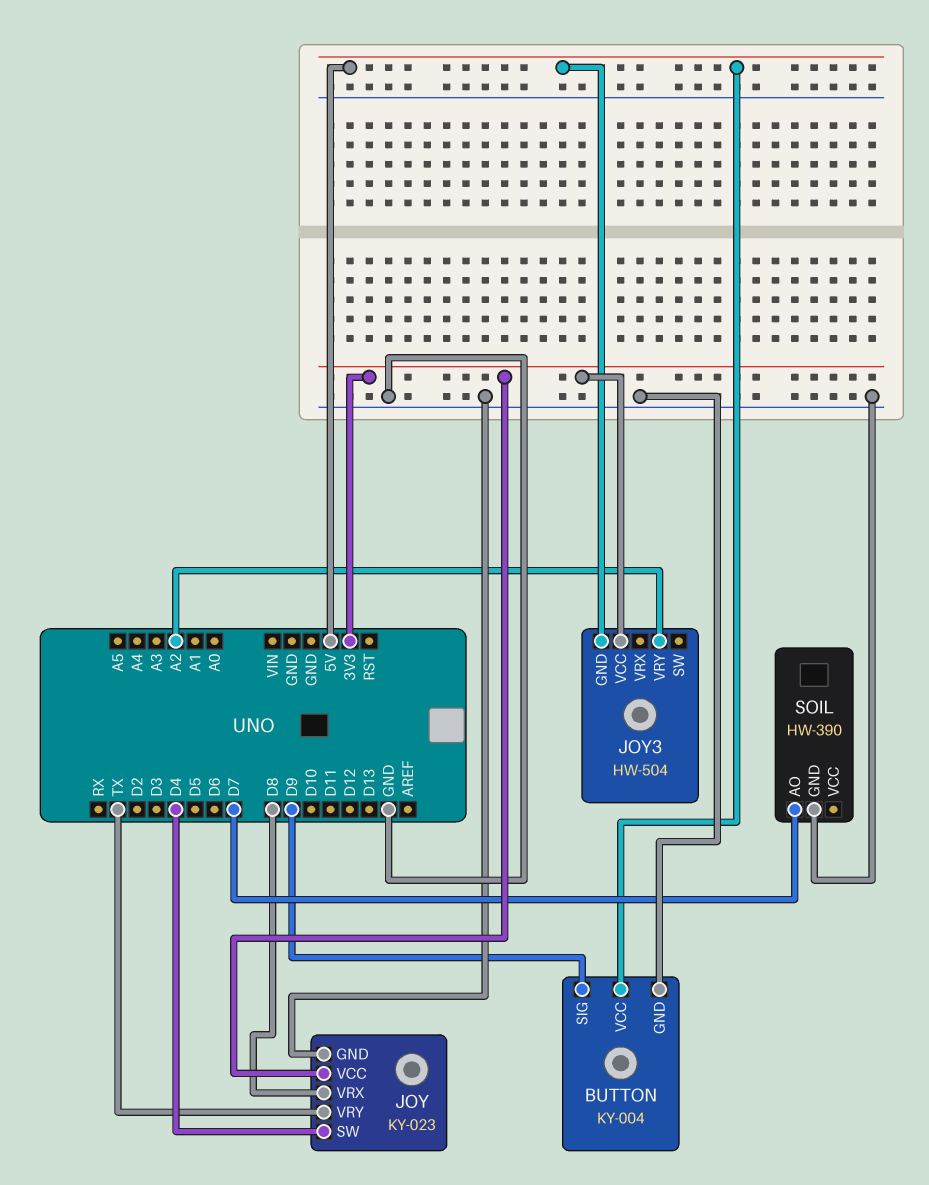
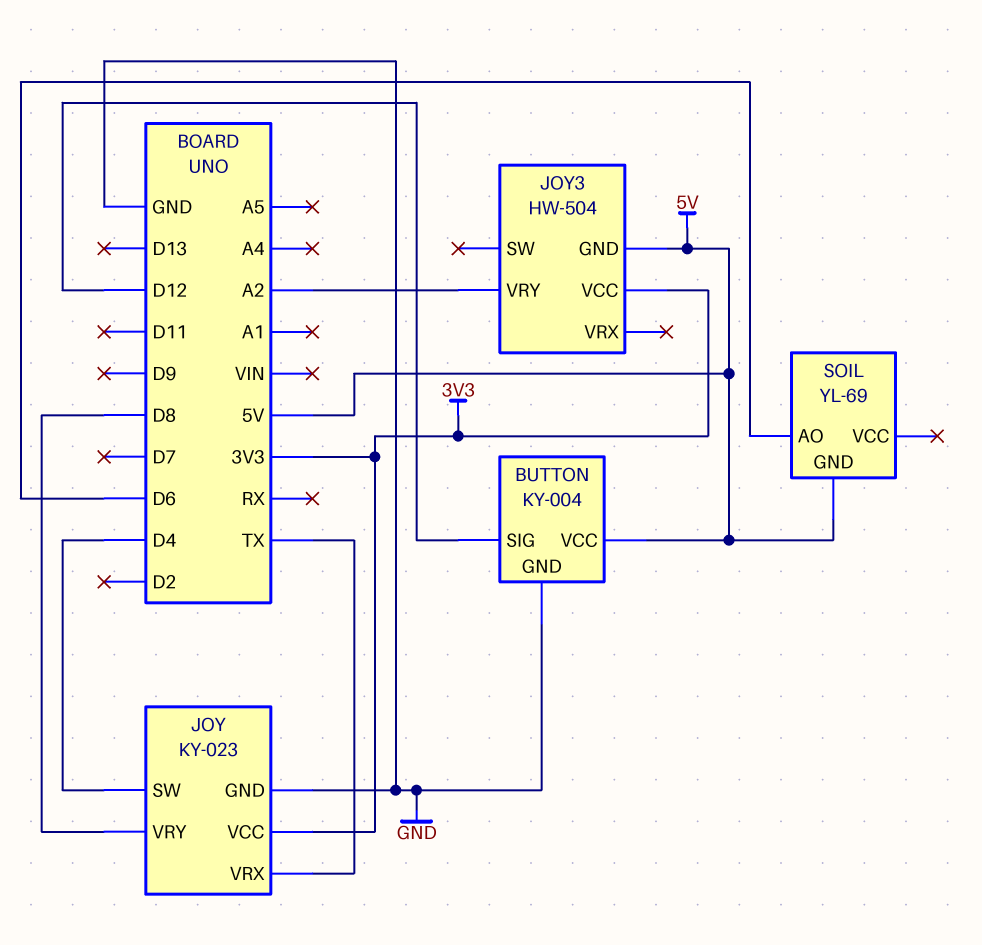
BUTTON pin SIG: D9 -> D12
JOY pin VRX: D8 -> TX
JOY pin VRY: TX -> D8
SOIL: HW-390 -> YL-69
SOIL pin AO: D7 -> D6
SOIL pin GND: GND -> 5V

